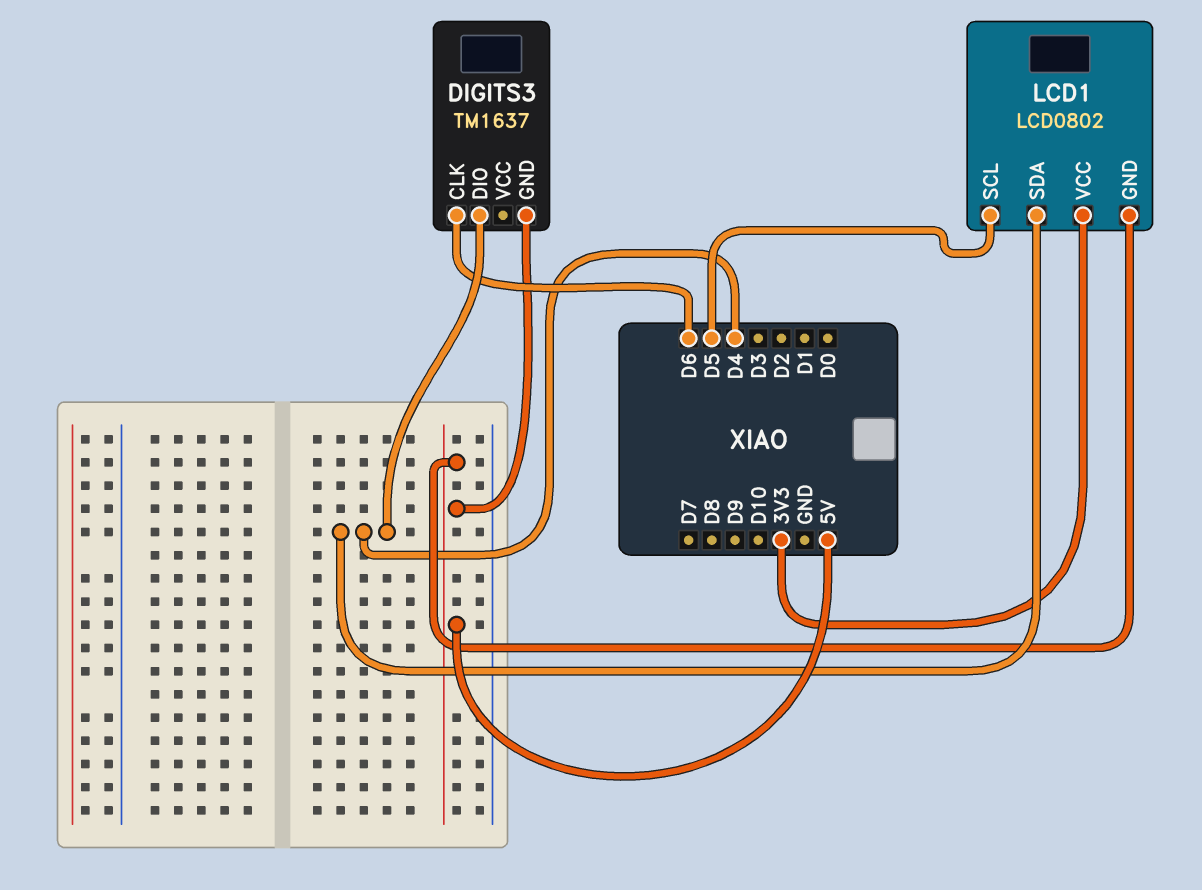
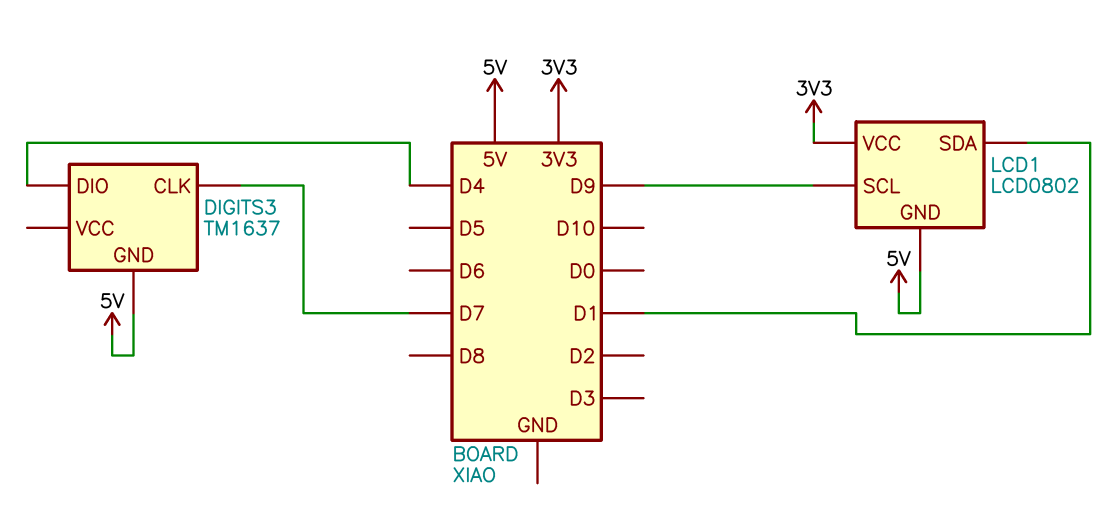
DIGITS3 pin CLK: D6 -> D7
LCD1 pin SCL: D5 -> D9
LCD1 pin SDA: D4 -> D1

